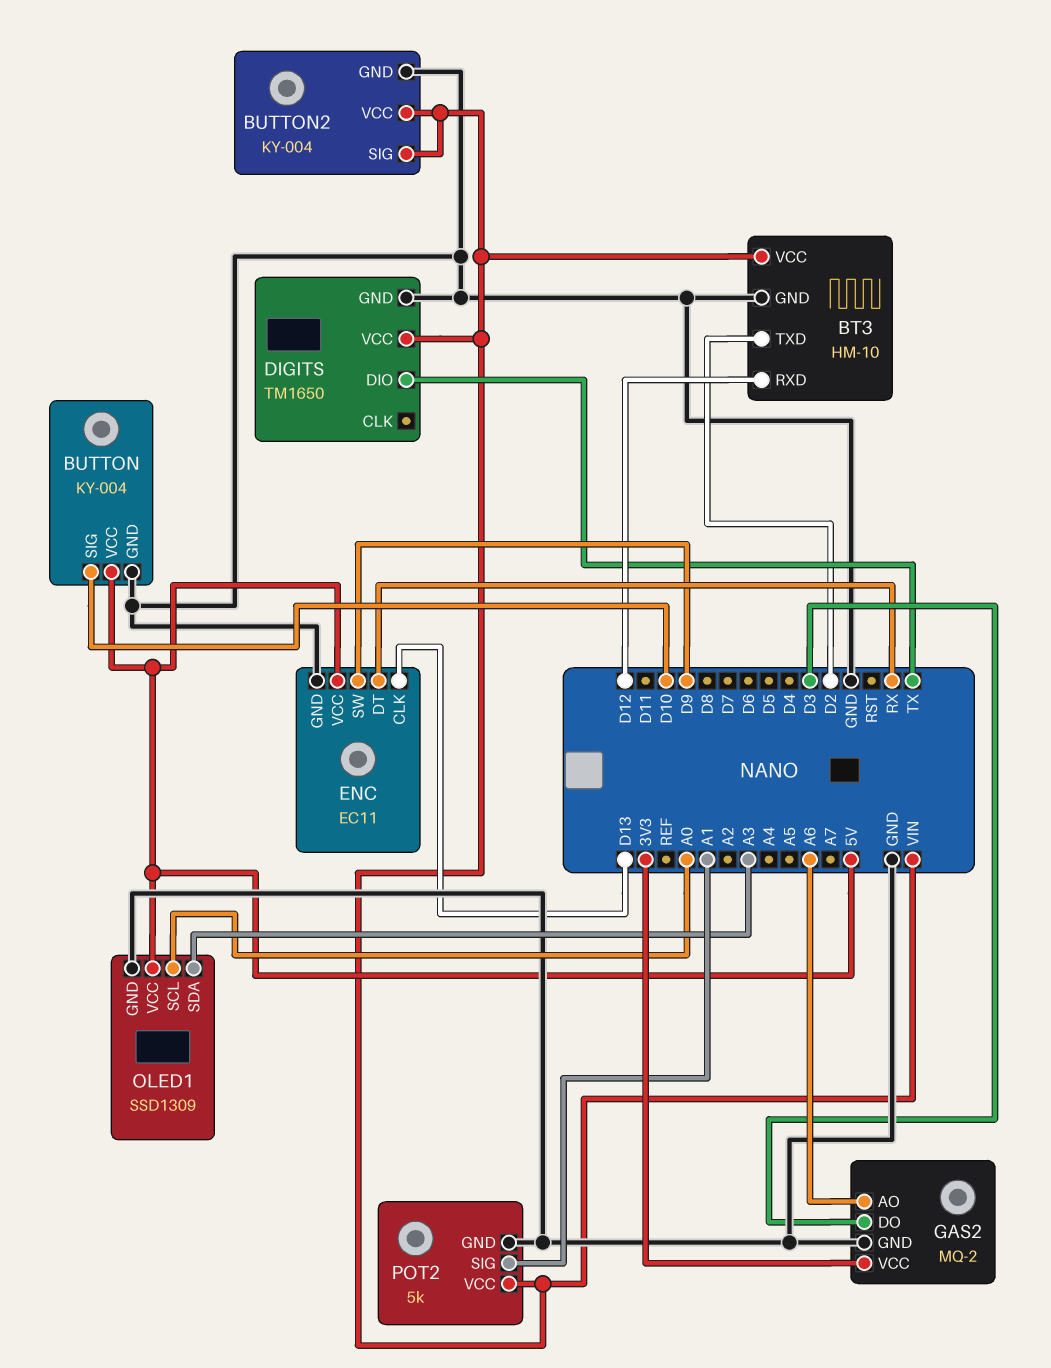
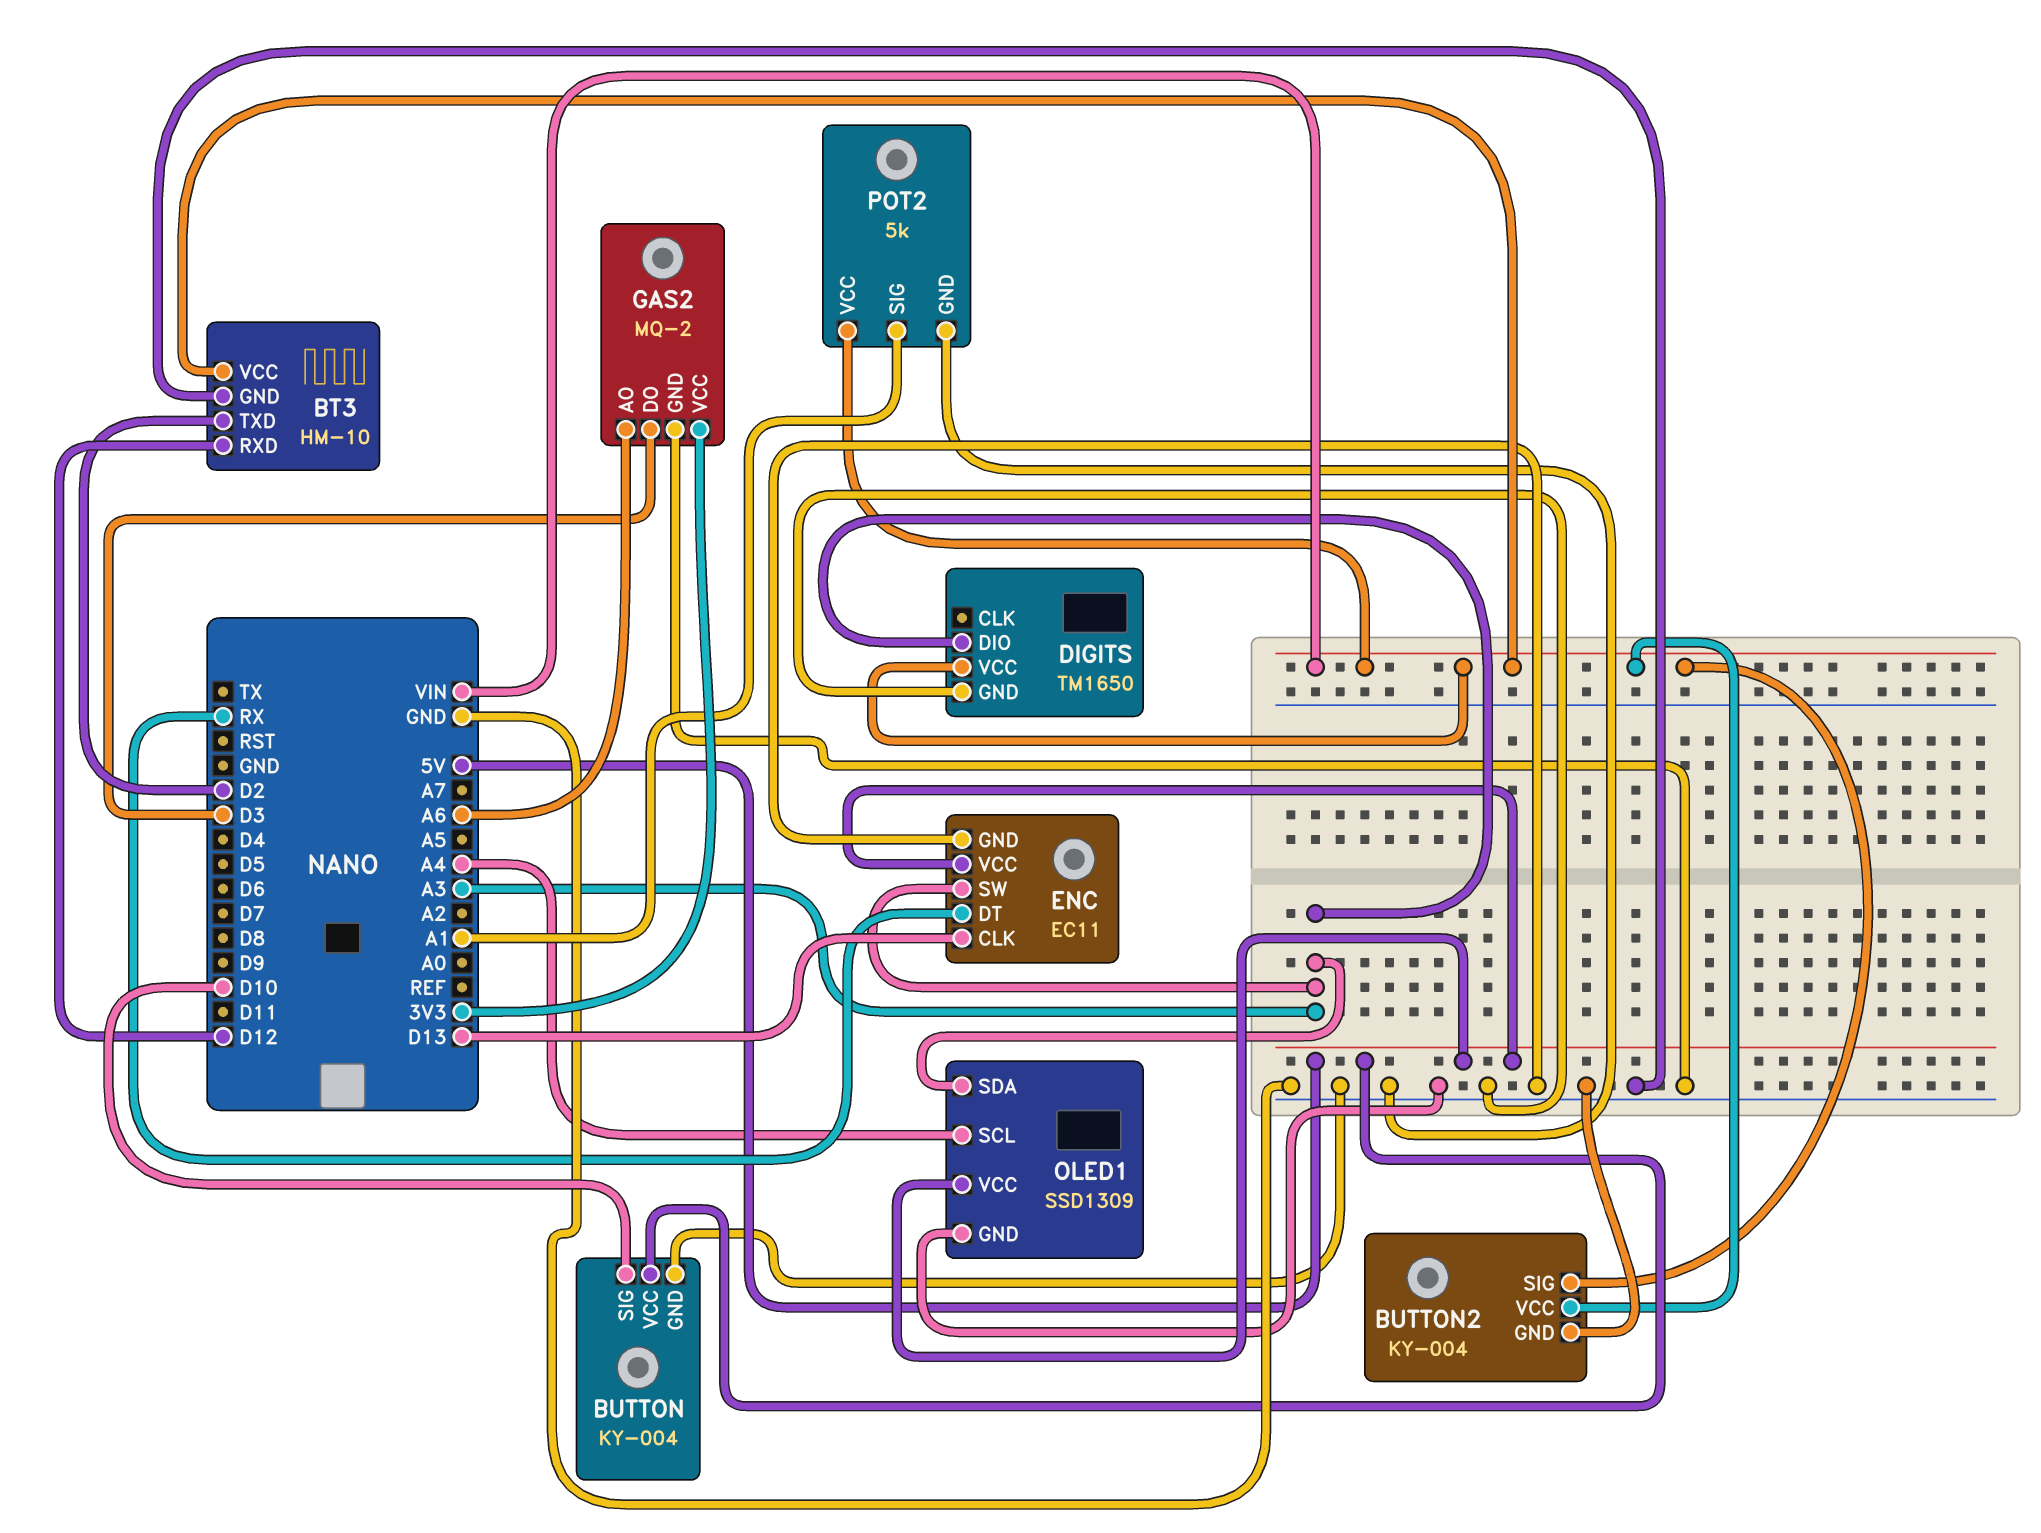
DIGITS pin DIO: TX -> A3
ENC pin SW: D9 -> A3
OLED1 pin SCL: A0 -> A4

